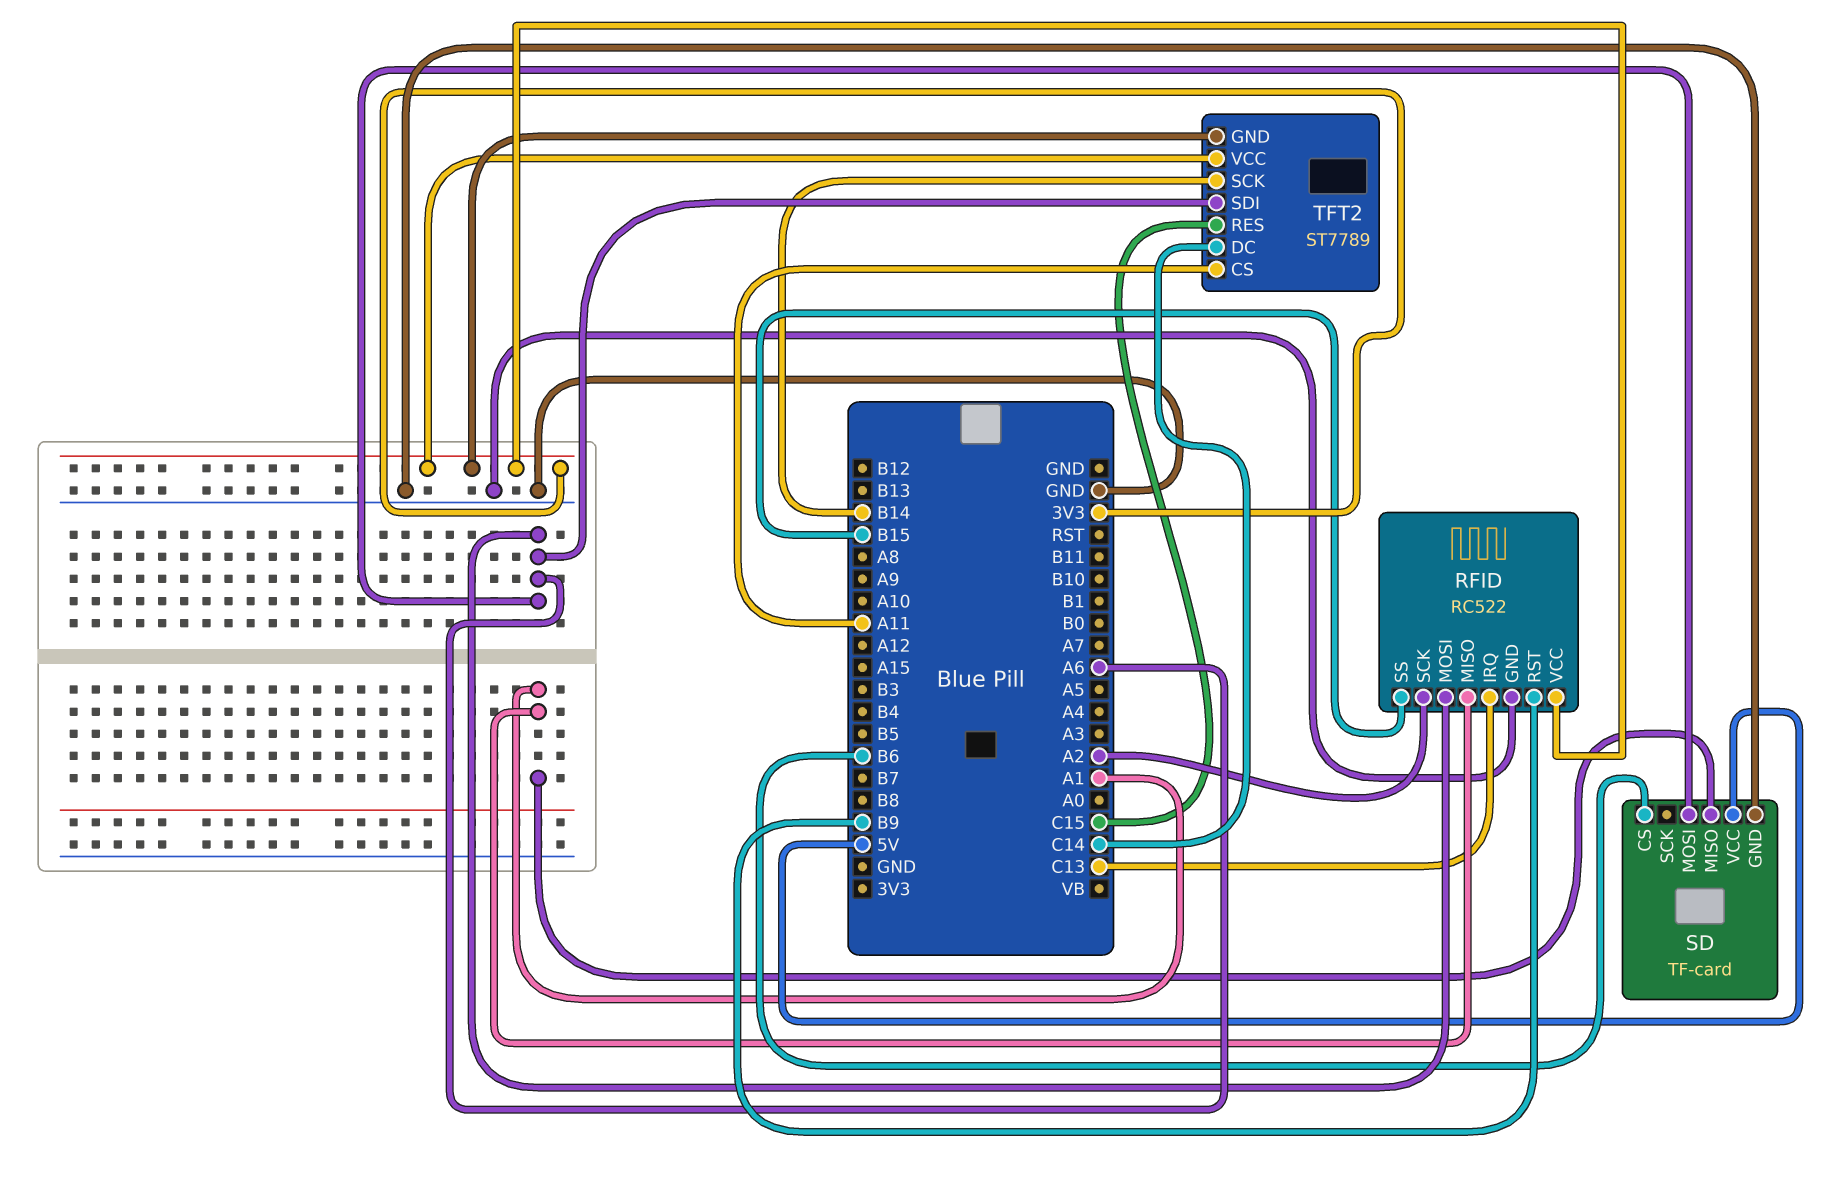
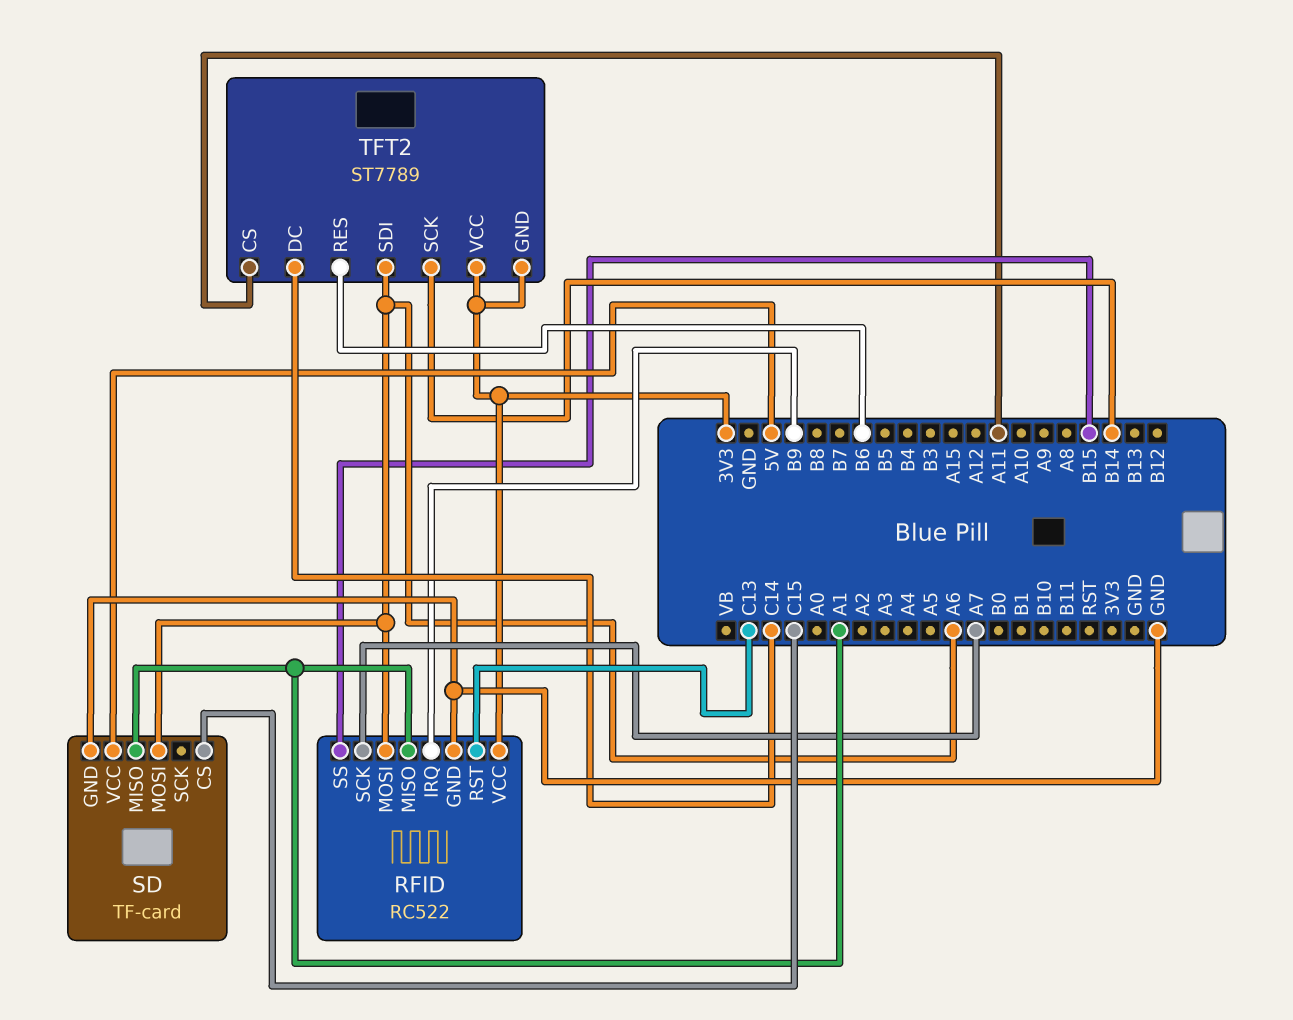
RFID pin IRQ: C13 -> B9
RFID pin RST: B9 -> C13
RFID pin SCK: A2 -> A7
SD pin CS: B6 -> C15
TFT2 pin RES: C15 -> B6

